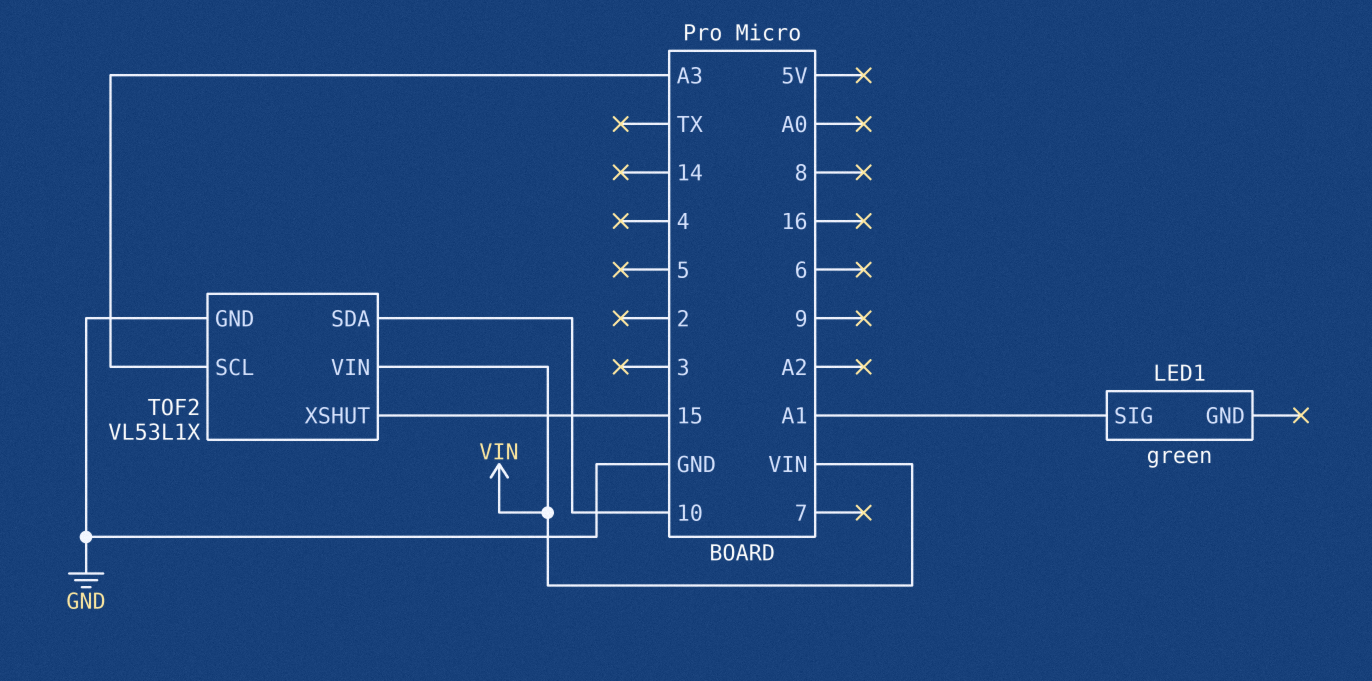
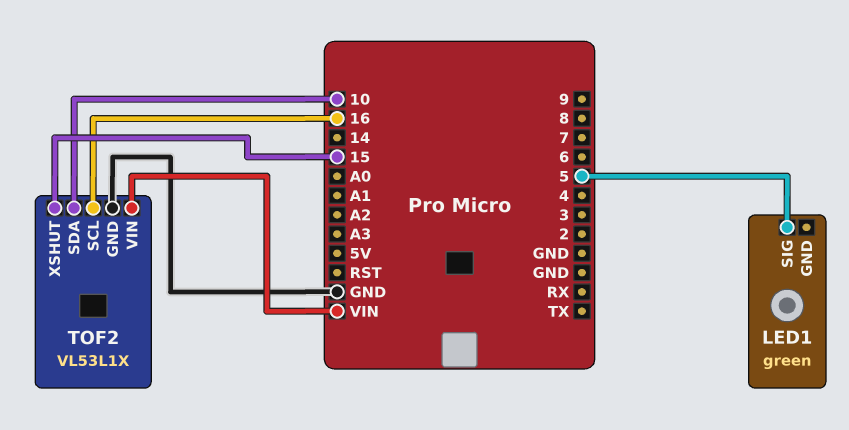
LED1 pin SIG: A1 -> 5
TOF2 pin SCL: A3 -> 16

